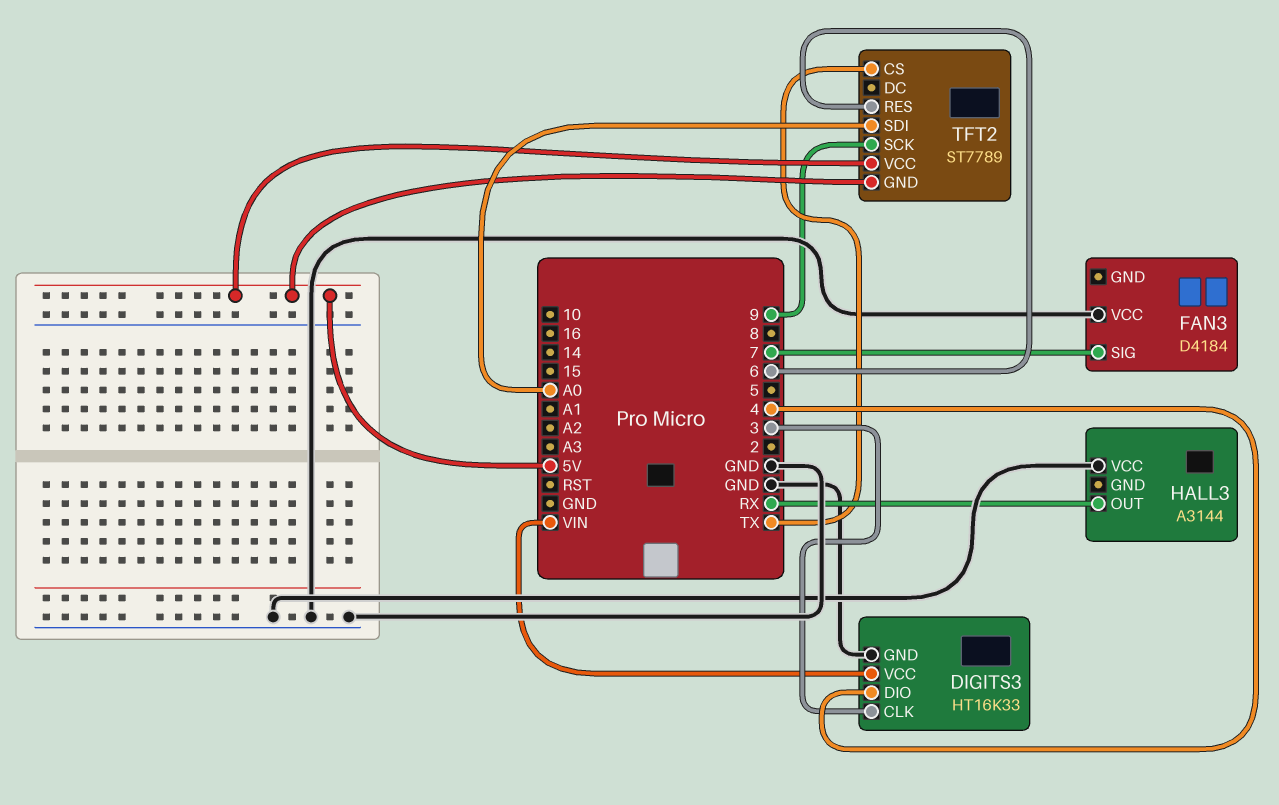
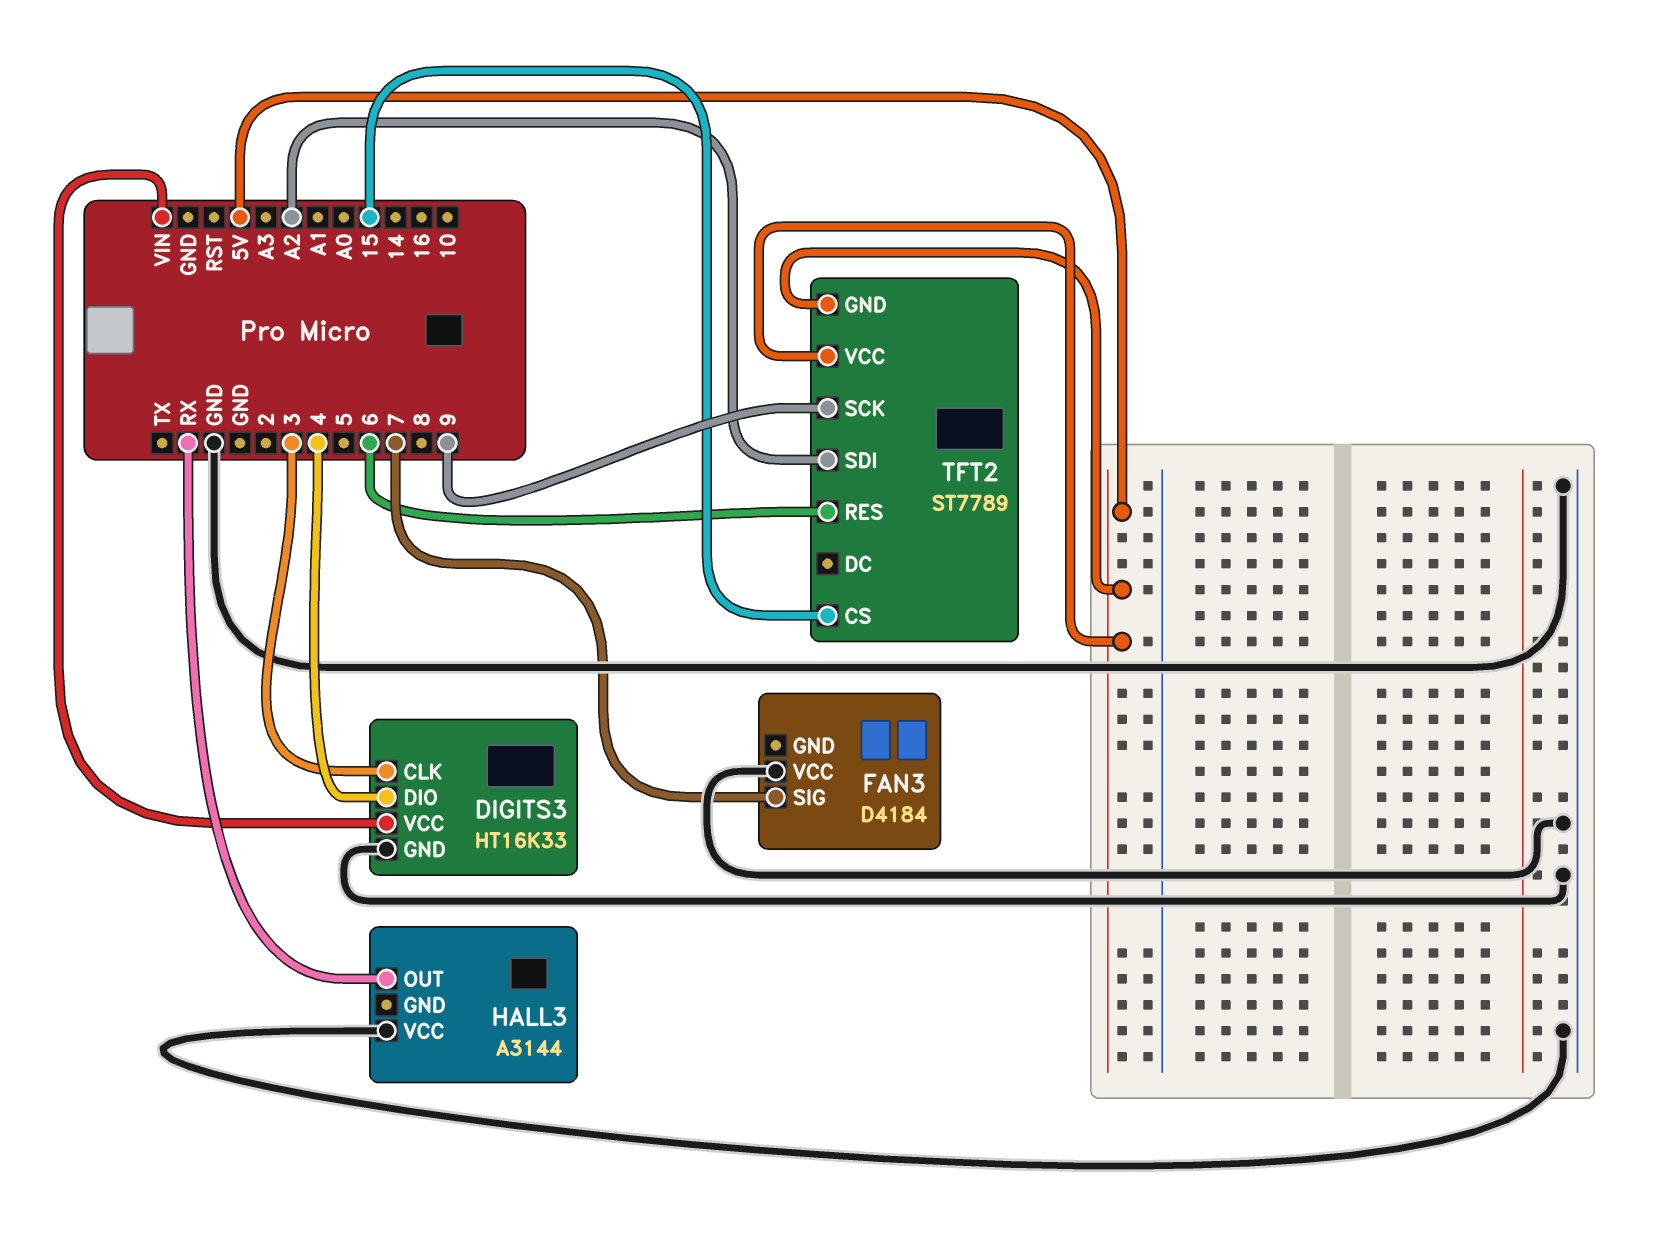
TFT2 pin CS: TX -> 15
TFT2 pin SDI: A0 -> A2

